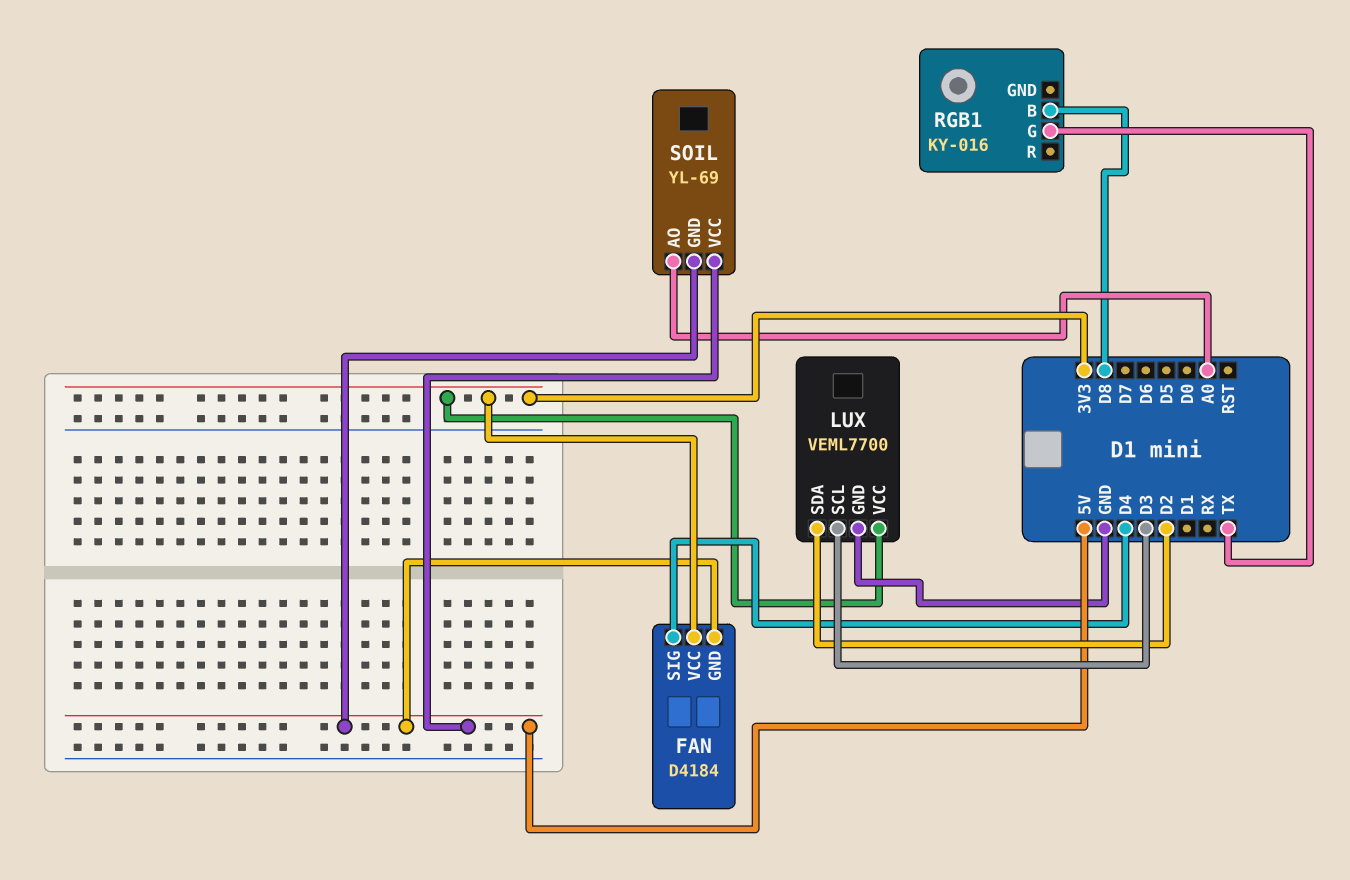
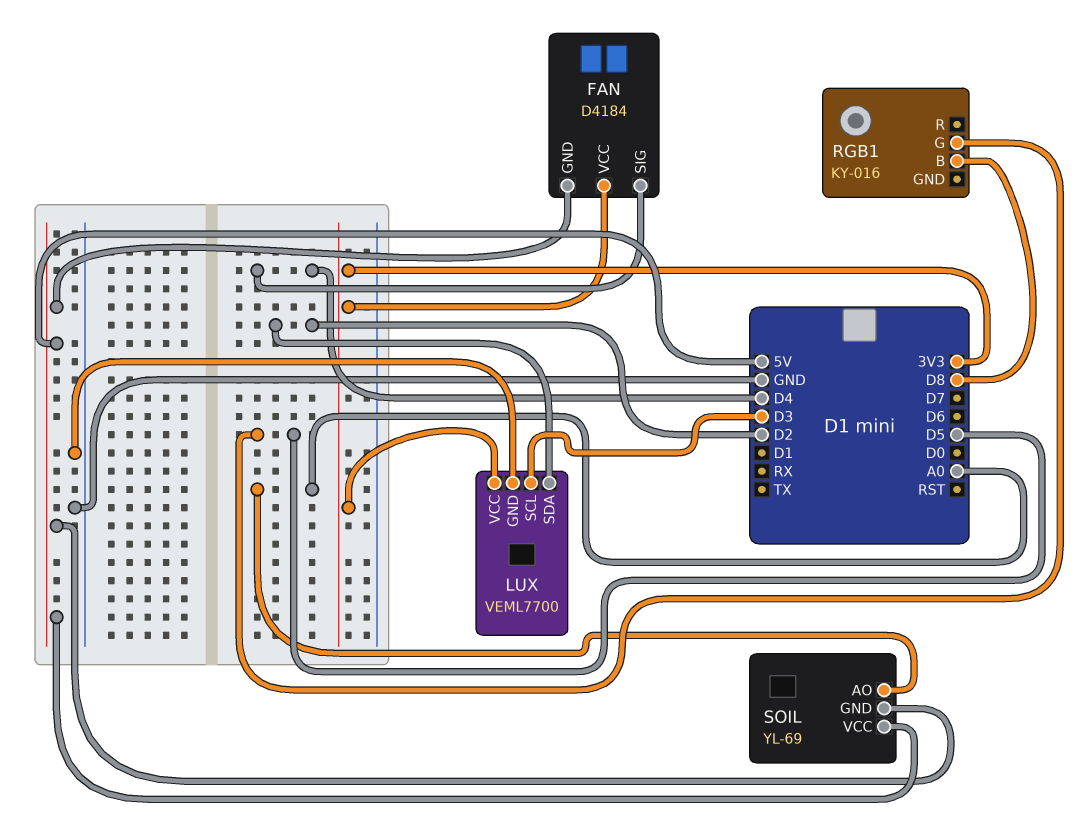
RGB1 pin G: TX -> D5

